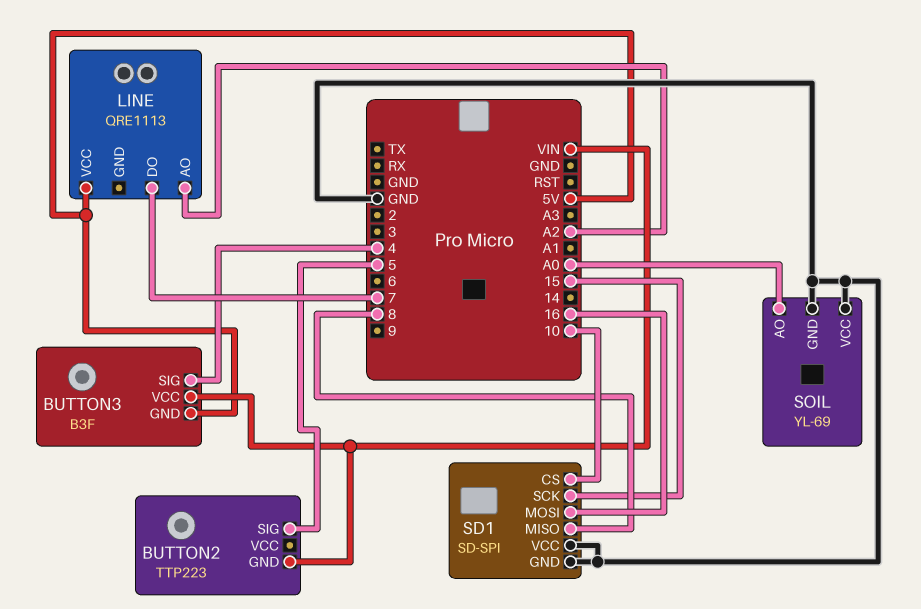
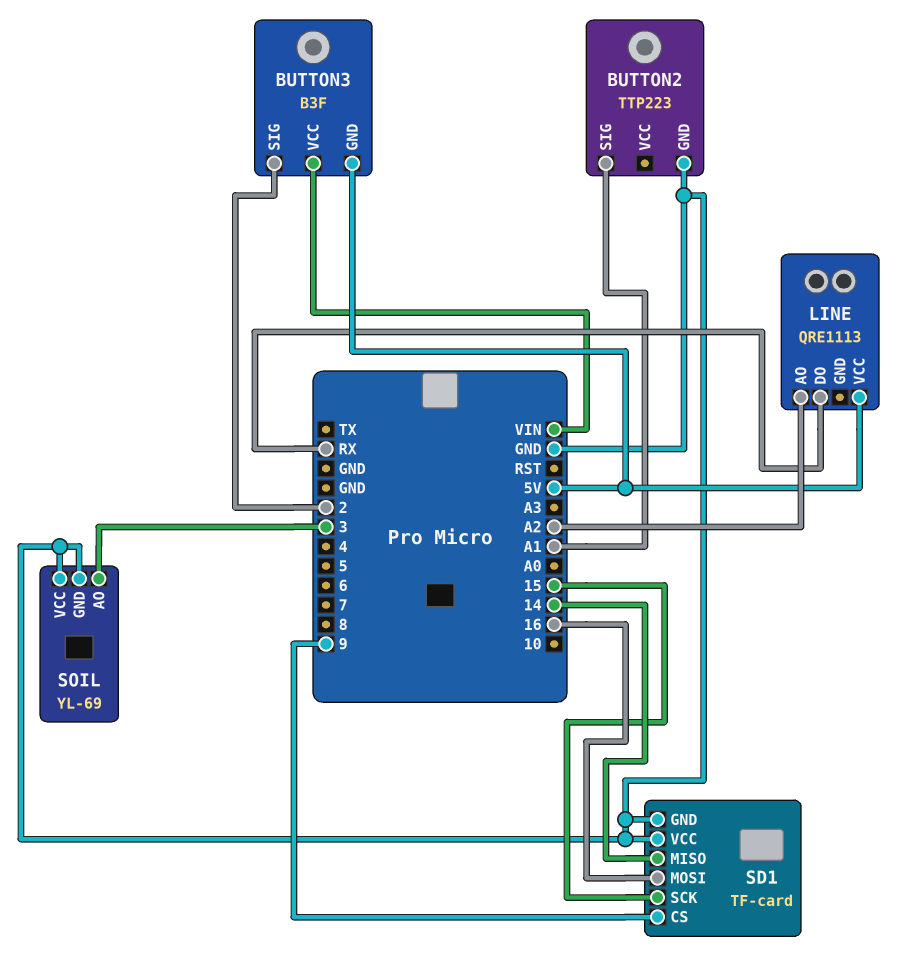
BUTTON2 pin GND: VIN -> GND
BUTTON2 pin SIG: 5 -> A1
BUTTON3 pin SIG: 4 -> 2
LINE pin DO: 7 -> RX
SD1: SD-SPI -> TF-card
SD1 pin CS: 10 -> 9
SD1 pin MISO: 8 -> 14
SOIL pin AO: A0 -> 3

